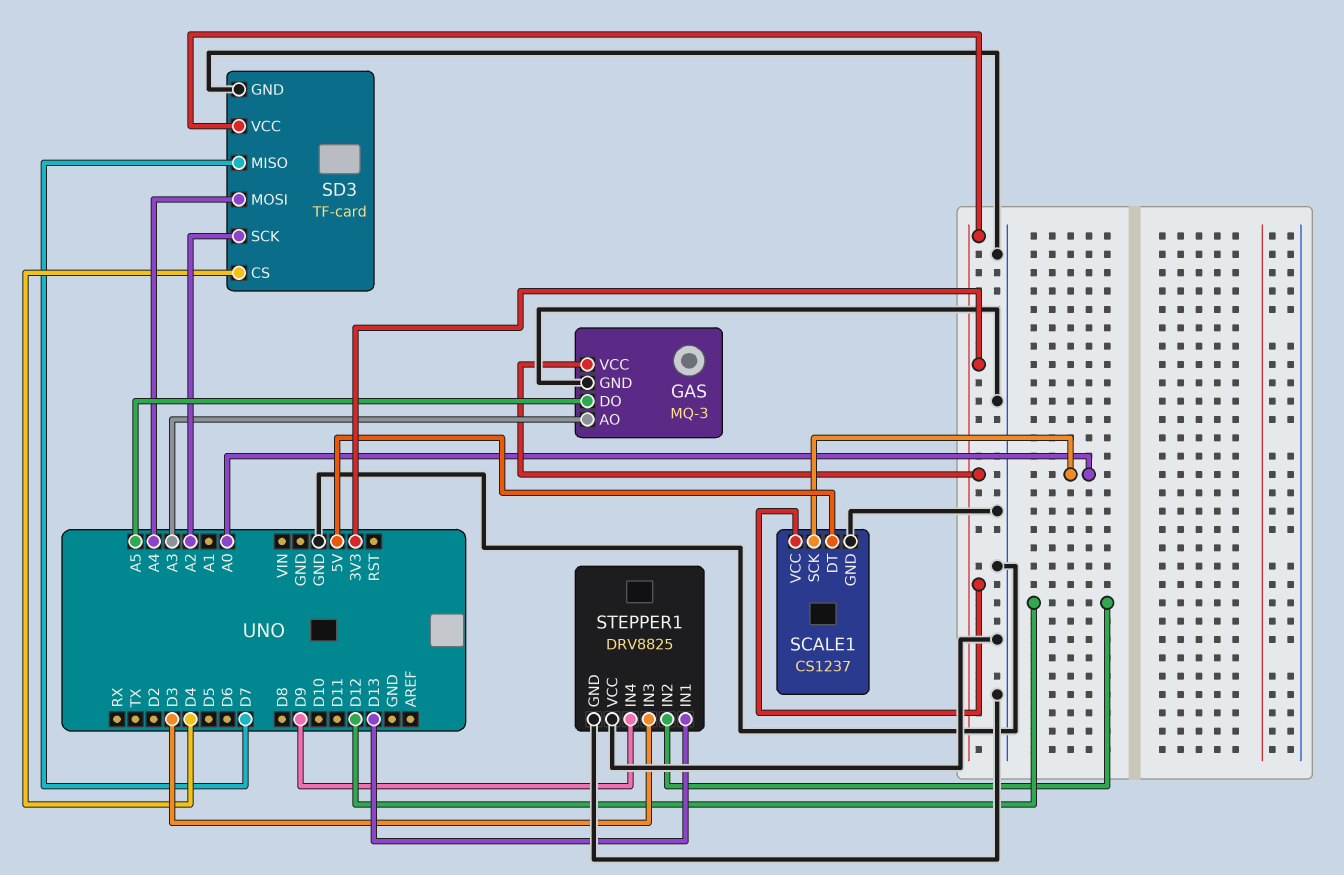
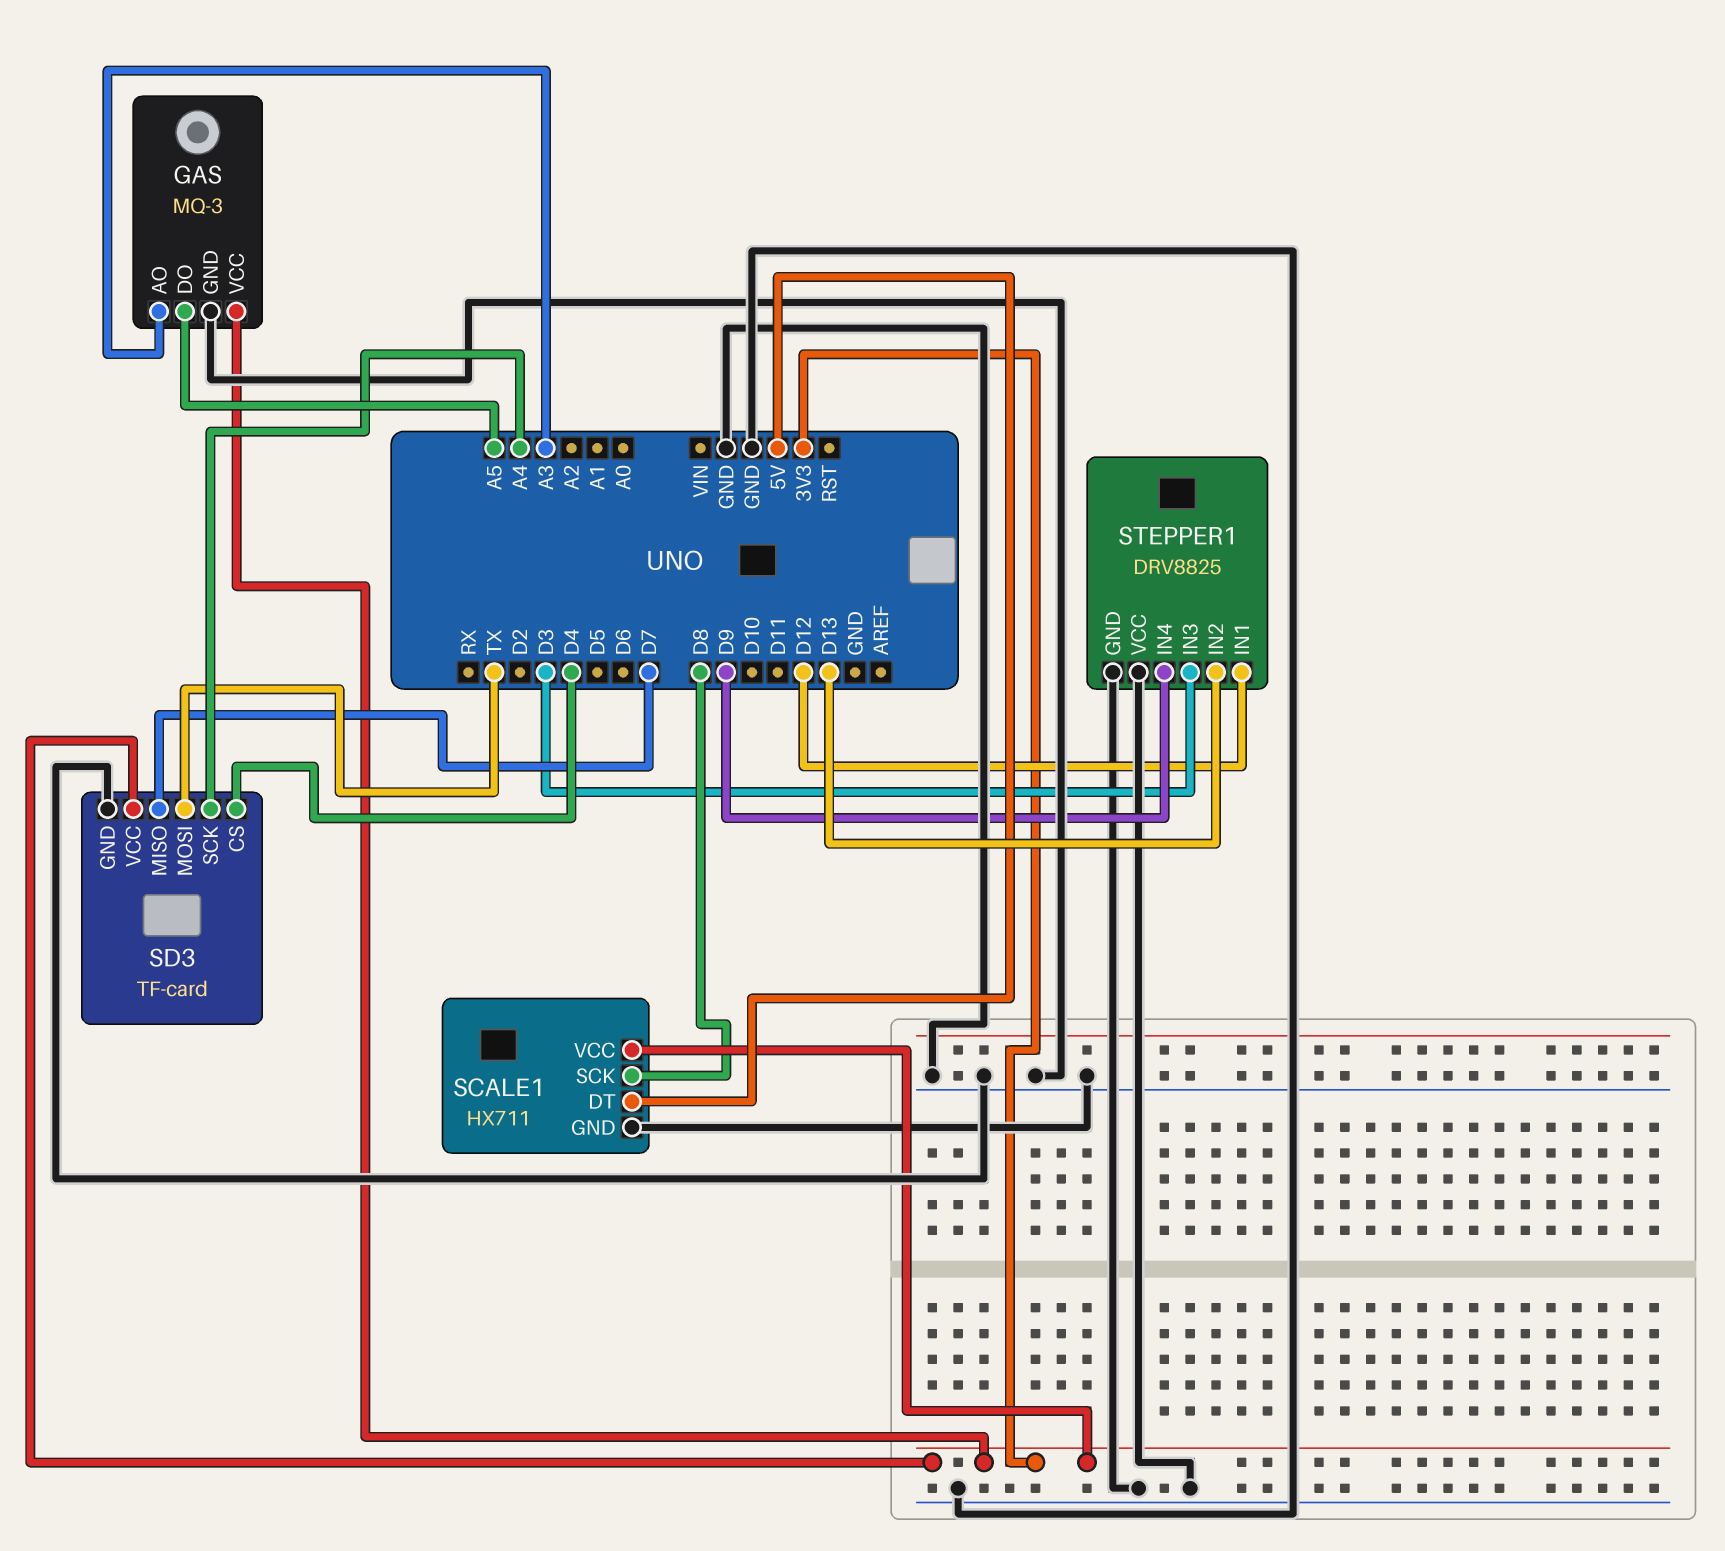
SCALE1: CS1237 -> HX711
SCALE1 pin SCK: A0 -> D8
SD3 pin MOSI: A4 -> TX
SD3 pin SCK: A2 -> A4
STEPPER1 pin IN1: D13 -> D12
STEPPER1 pin IN2: D12 -> D13

